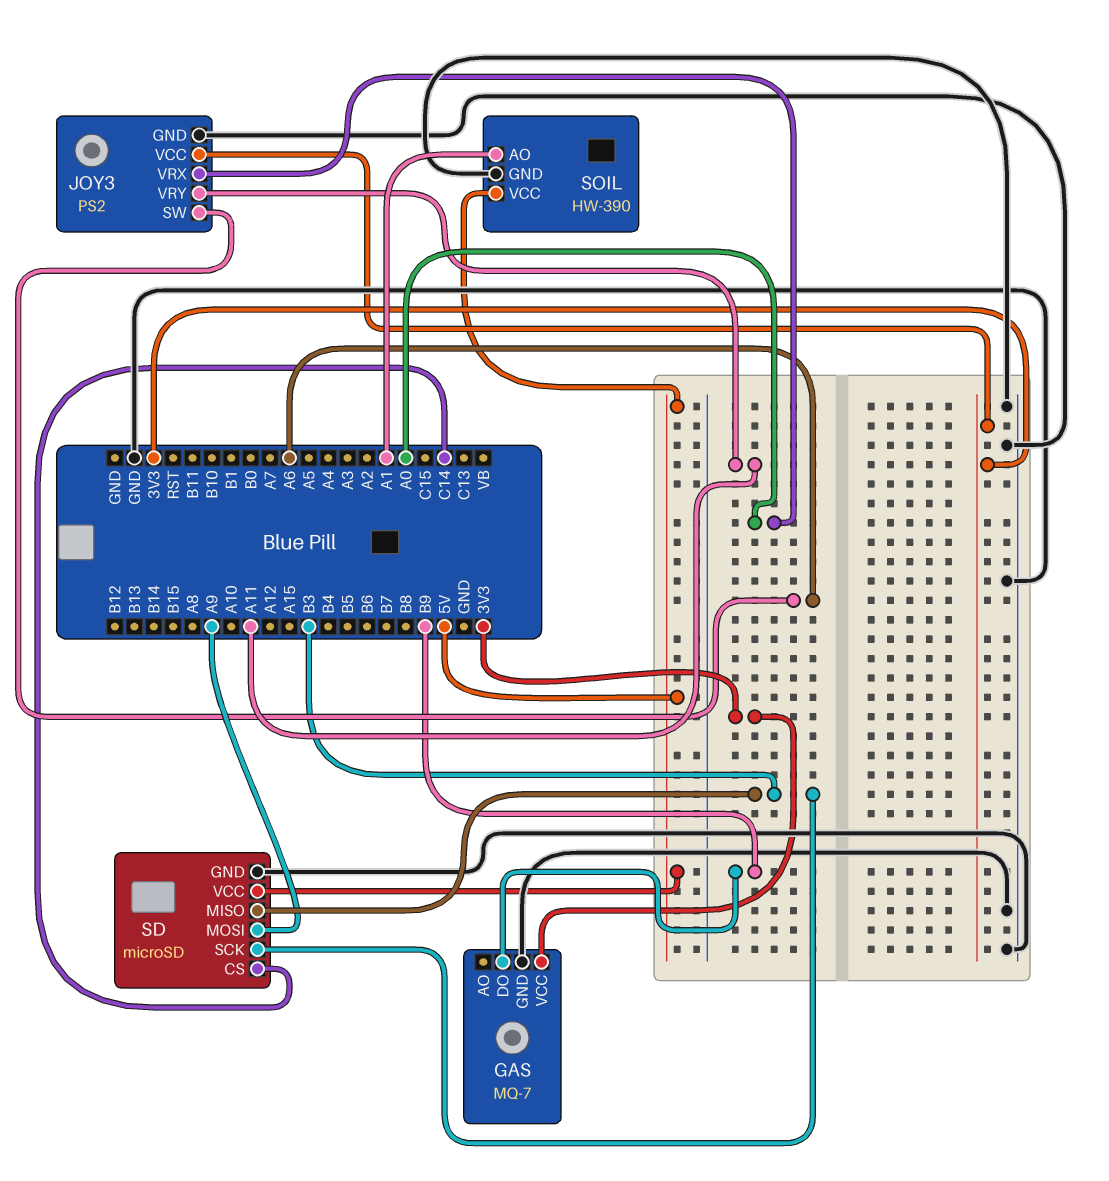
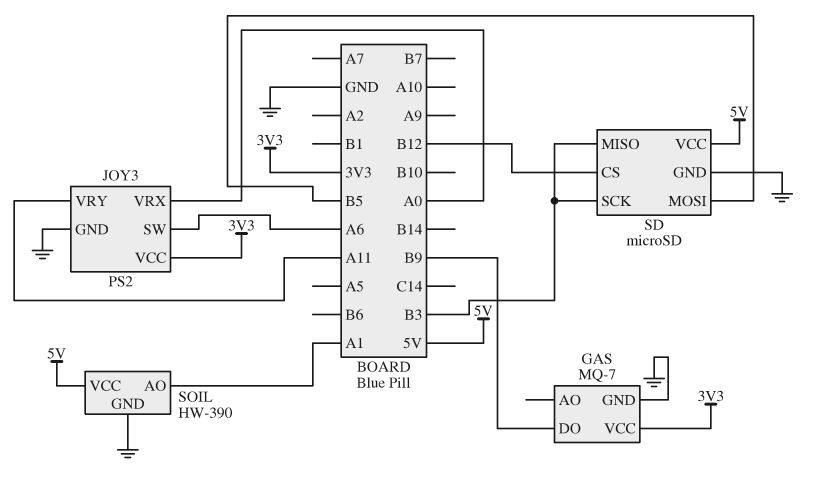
SD pin CS: C14 -> B12
SD pin MOSI: A9 -> B5

